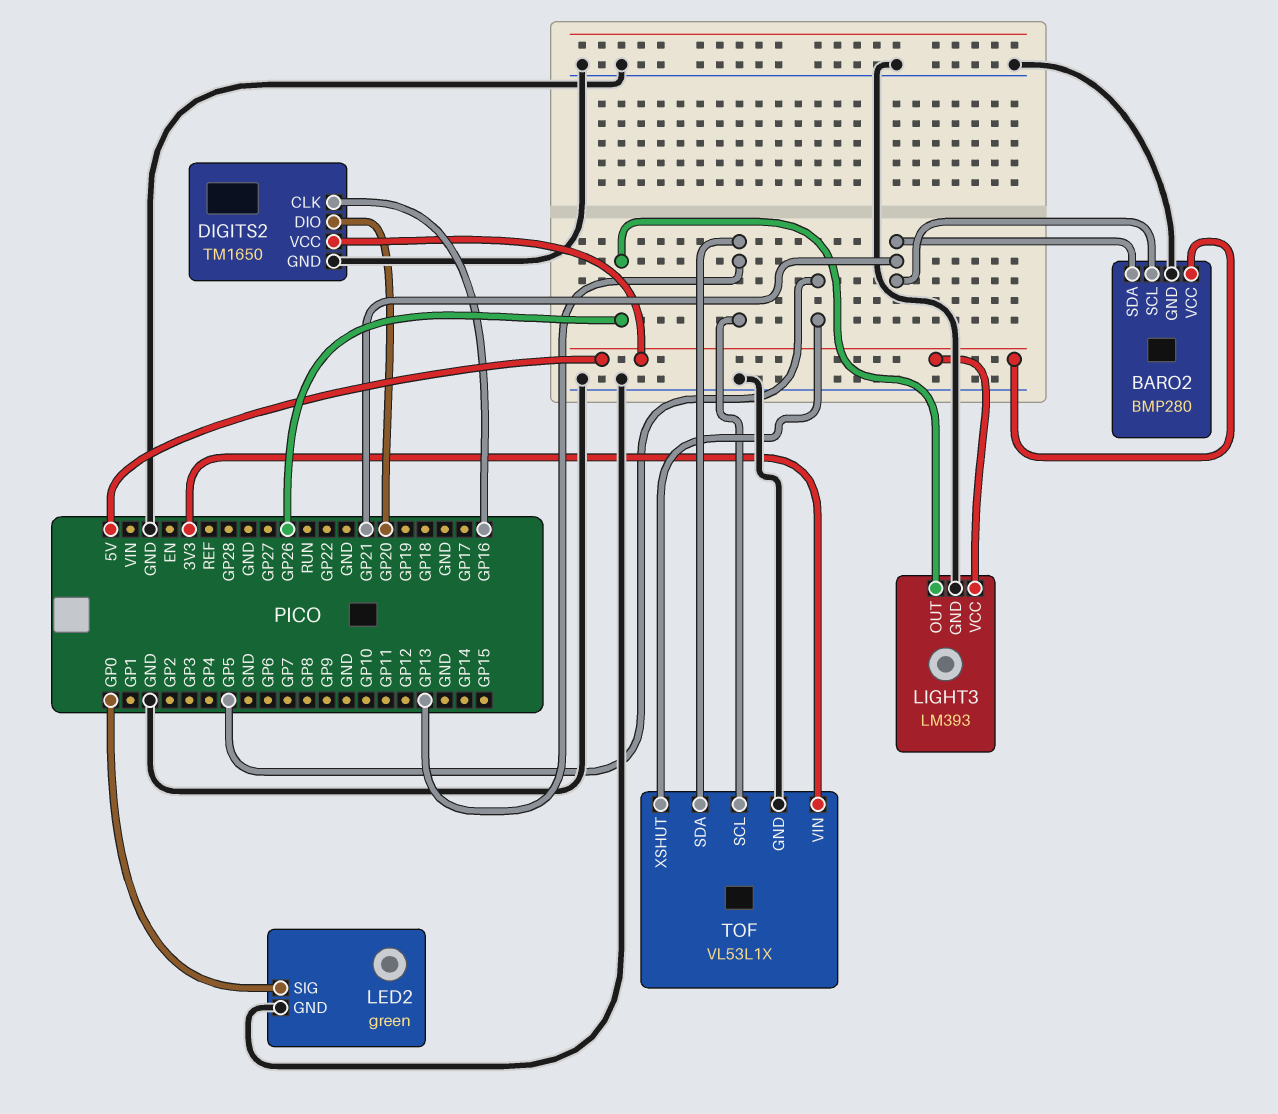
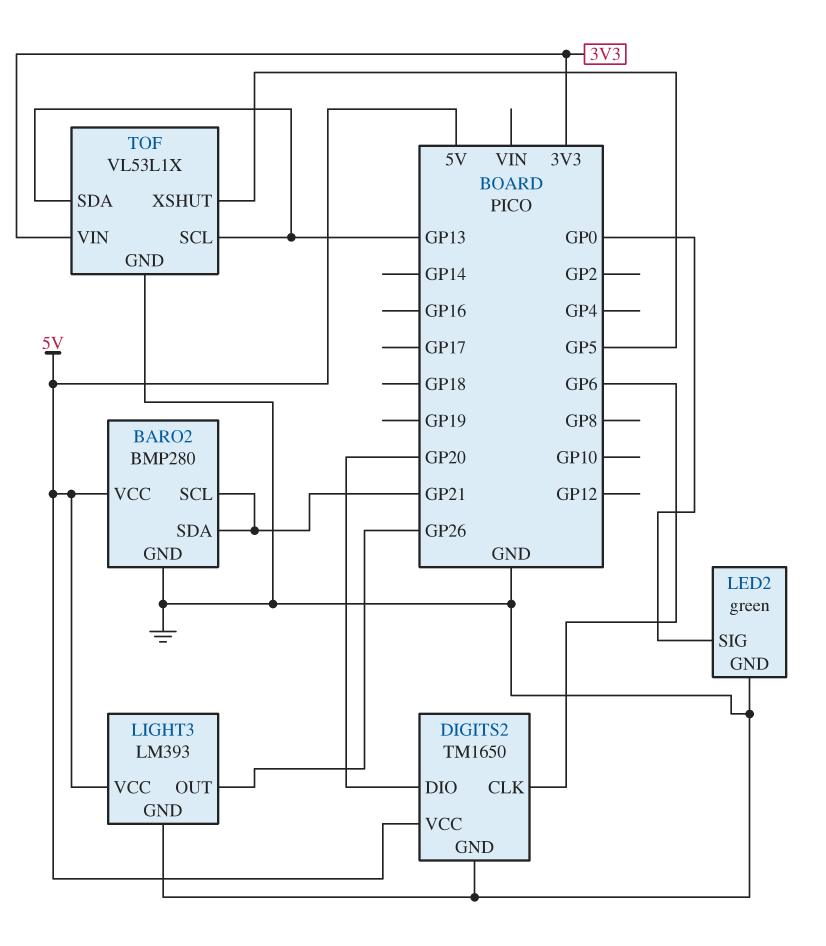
DIGITS2 pin CLK: GP16 -> GP6

